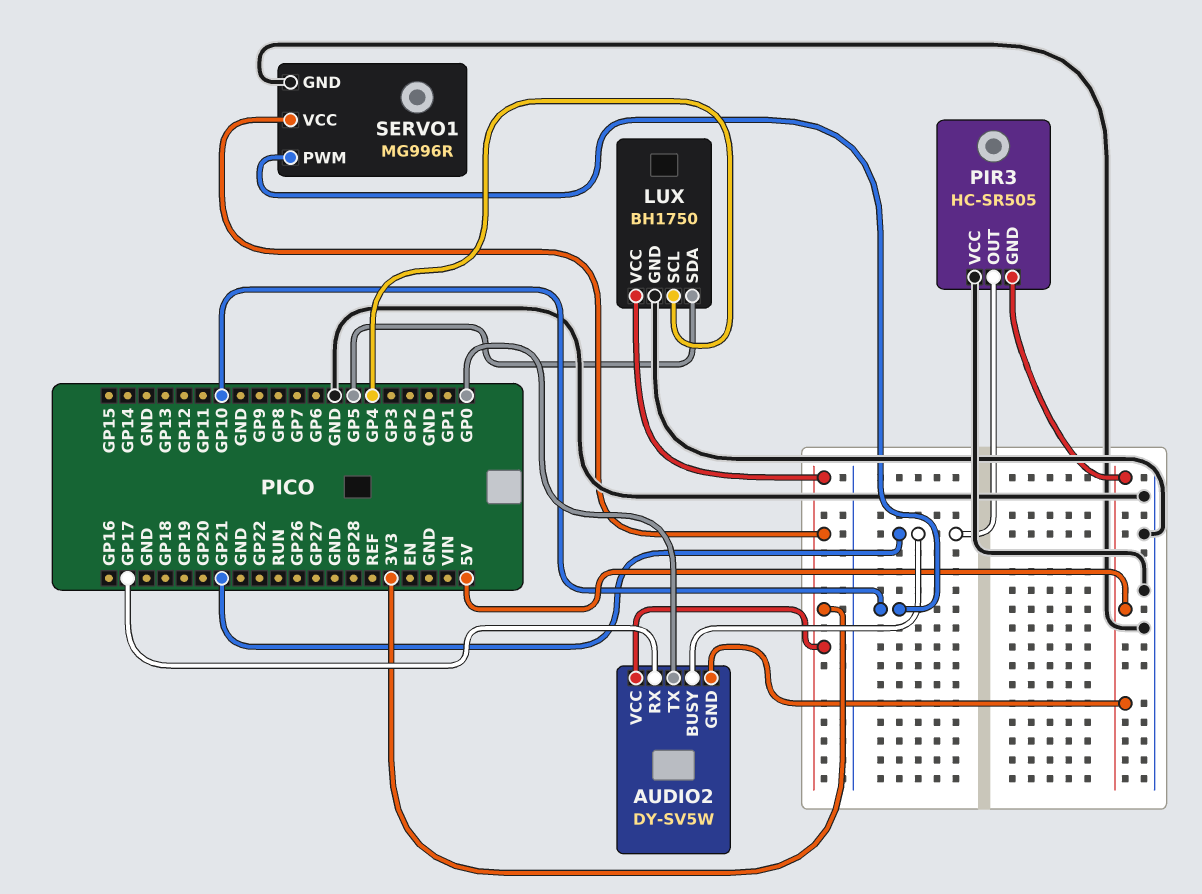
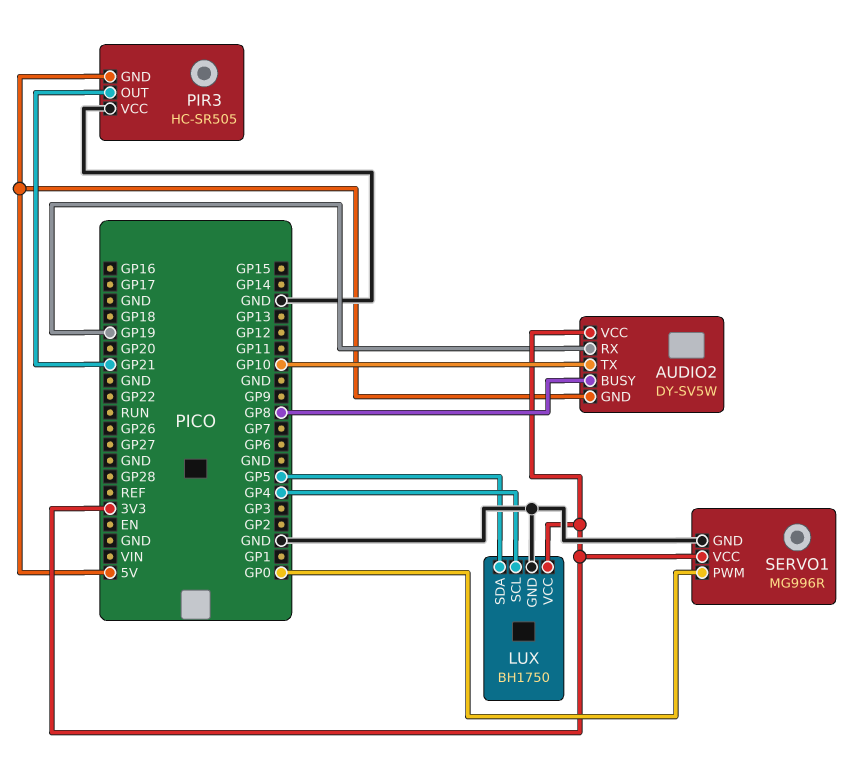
AUDIO2 pin BUSY: GP21 -> GP8
AUDIO2 pin RX: GP17 -> GP19
AUDIO2 pin TX: GP0 -> GP10
SERVO1 pin PWM: GP10 -> GP0

